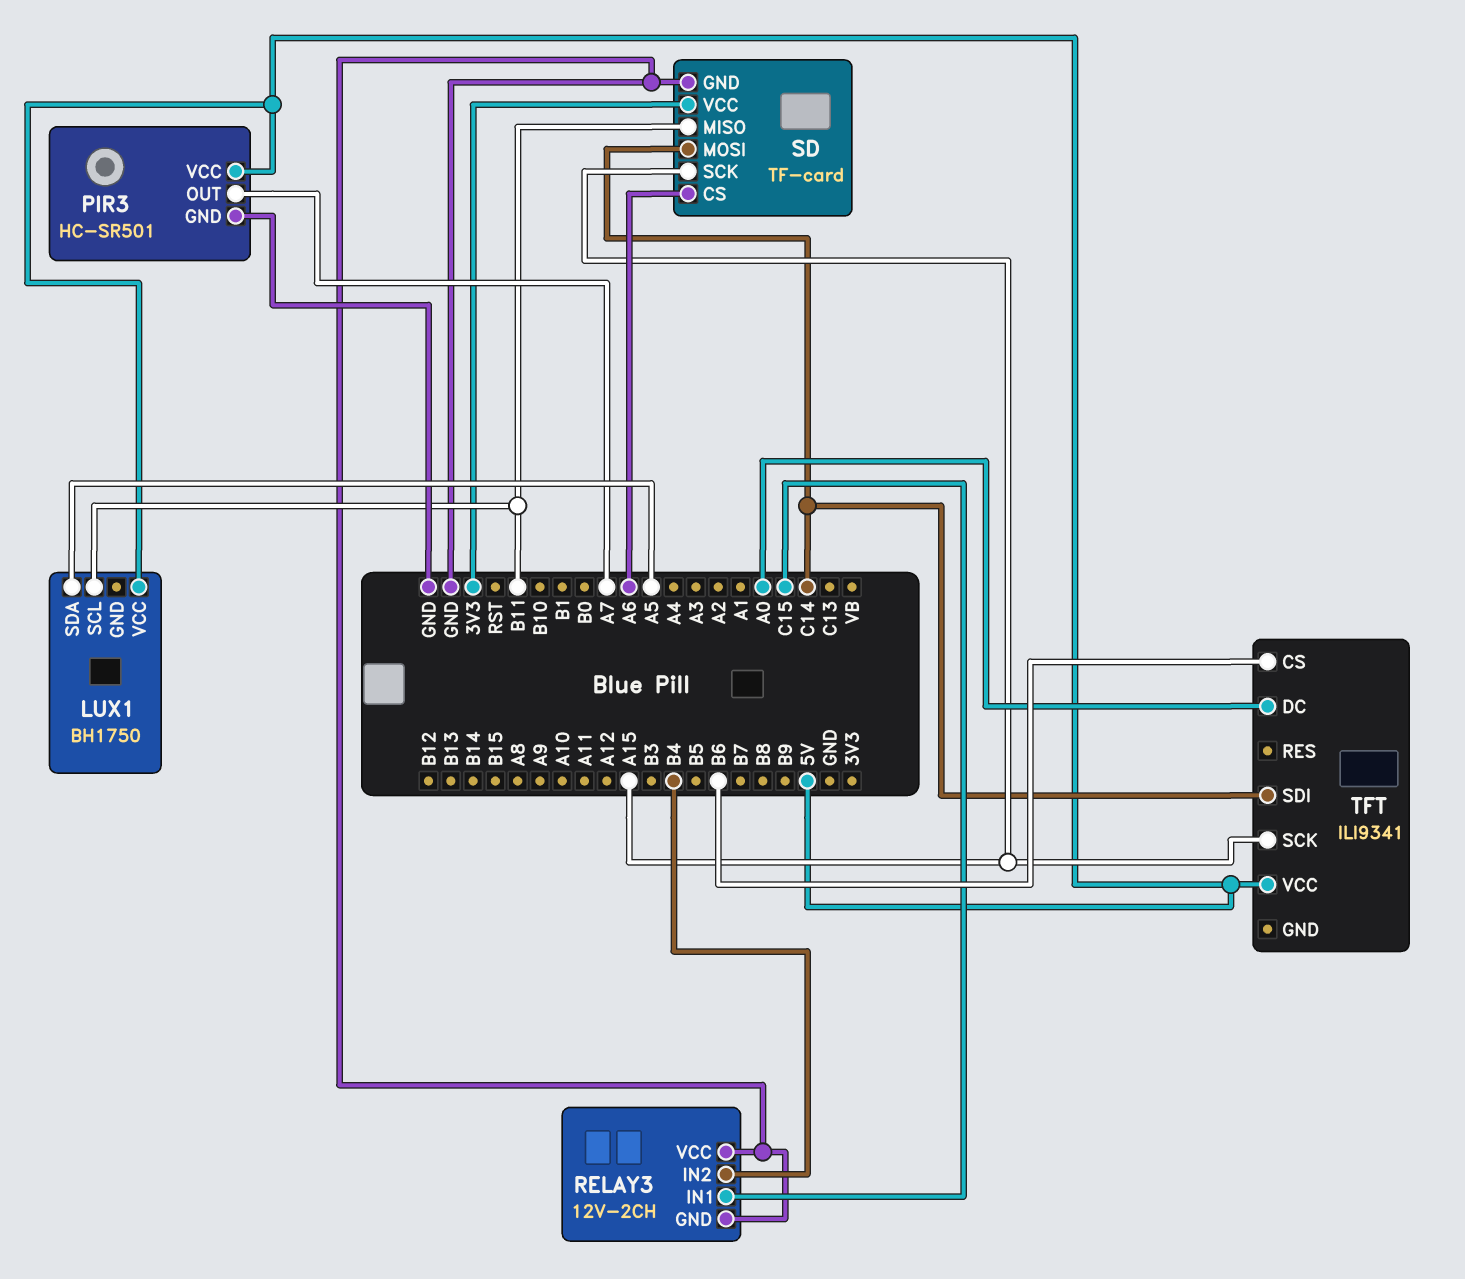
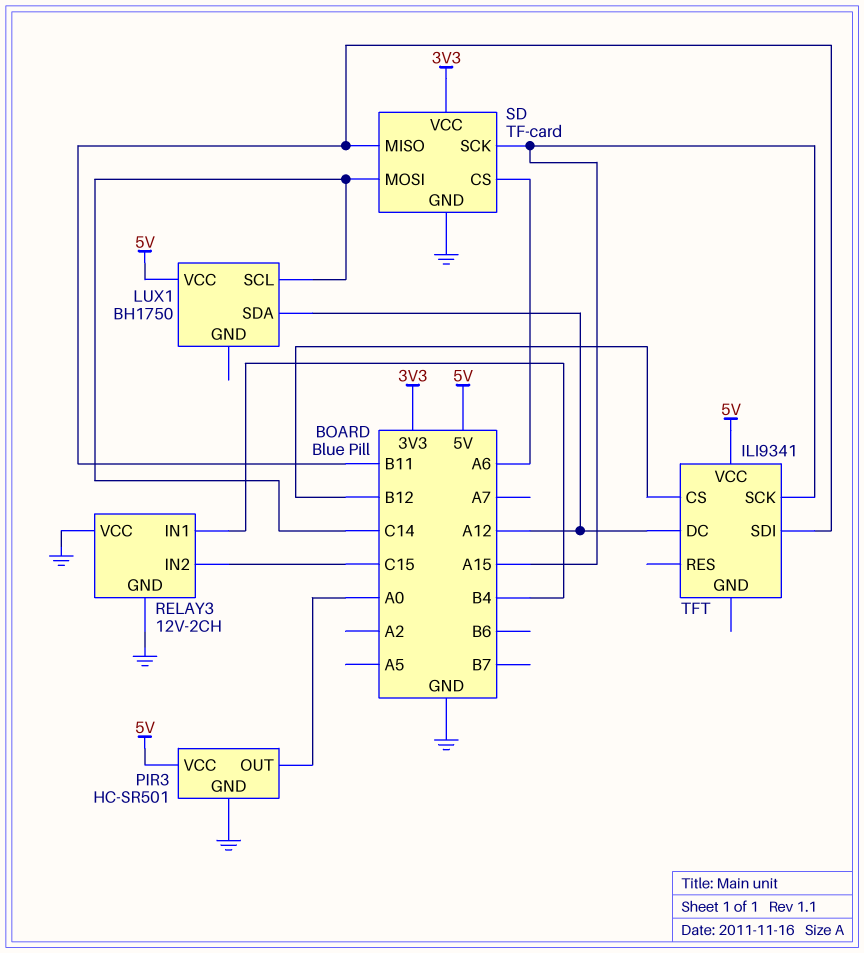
LUX1 pin SCL: B11 -> C14
LUX1 pin SDA: A5 -> A12
PIR3 pin OUT: A7 -> A0
RELAY3 pin IN1: C15 -> B4
RELAY3 pin IN2: B4 -> C15
TFT pin CS: B6 -> B12
TFT pin DC: A0 -> A12
TFT pin SDI: C14 -> B11

